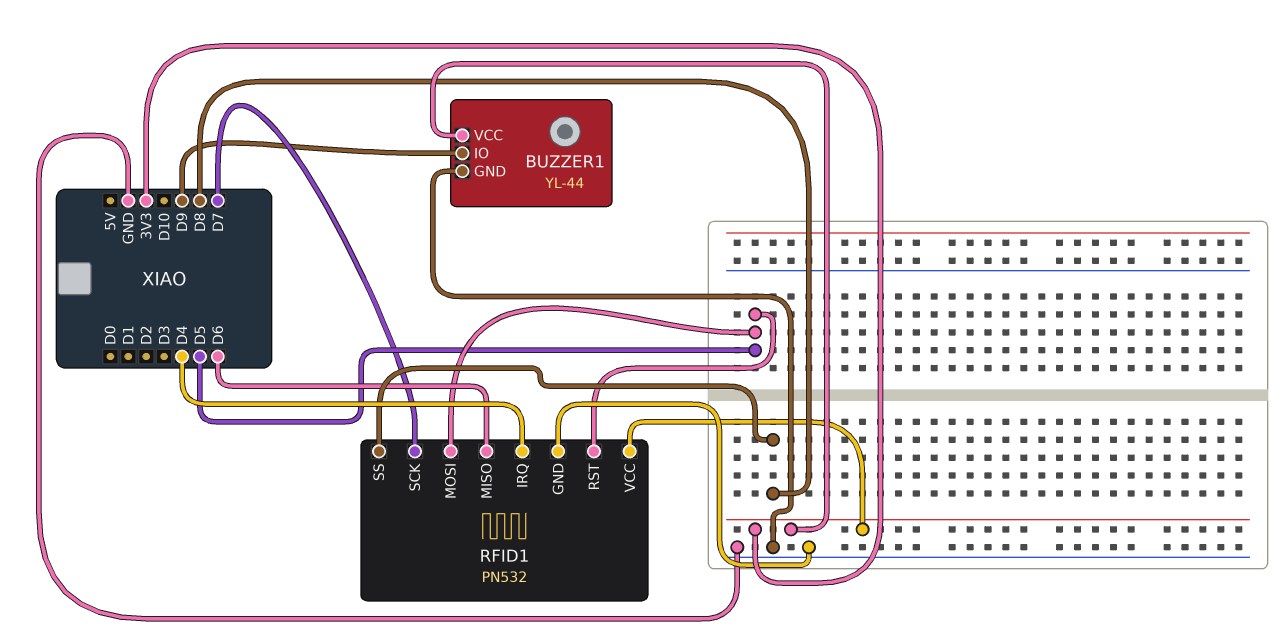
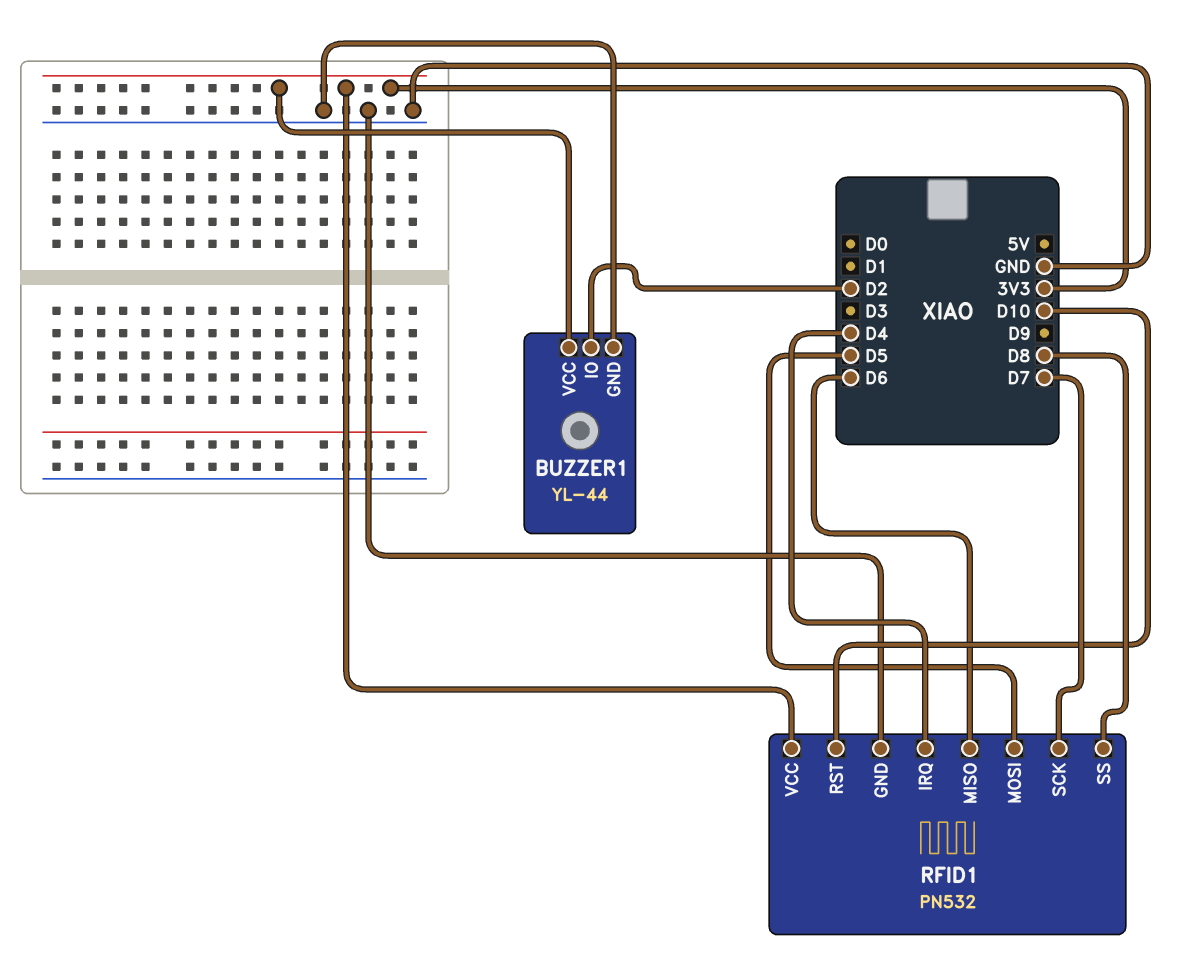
BUZZER1 pin IO: D9 -> D2
RFID1 pin RST: D5 -> D10

